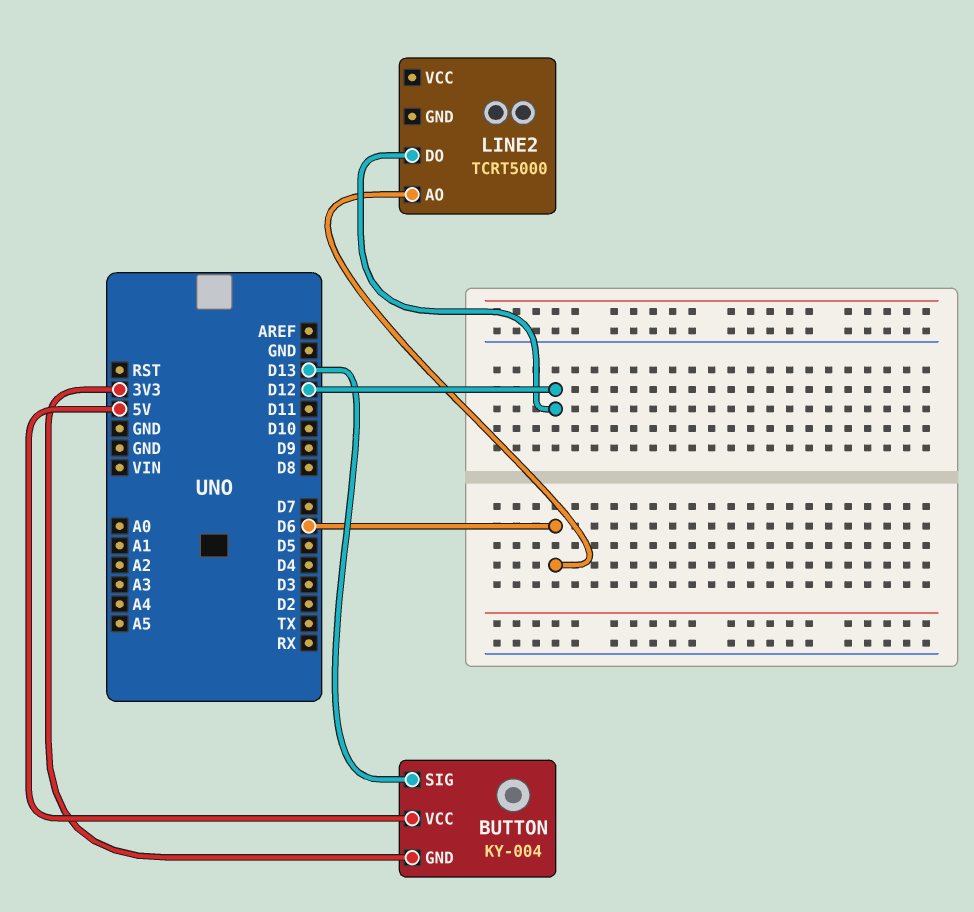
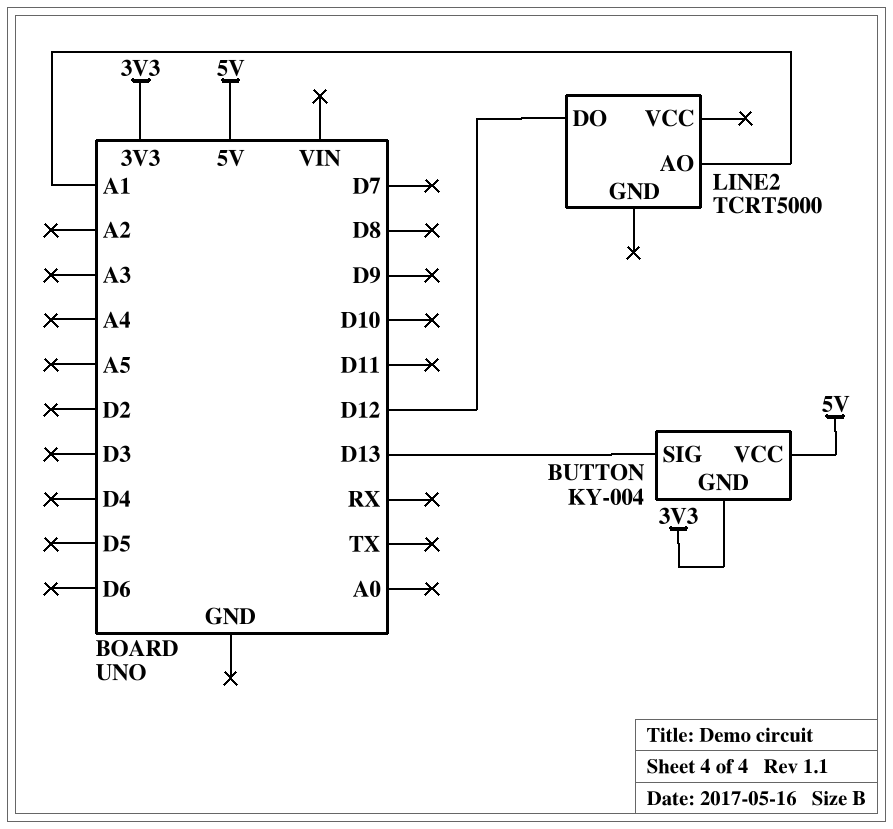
LINE2 pin AO: D6 -> A1

